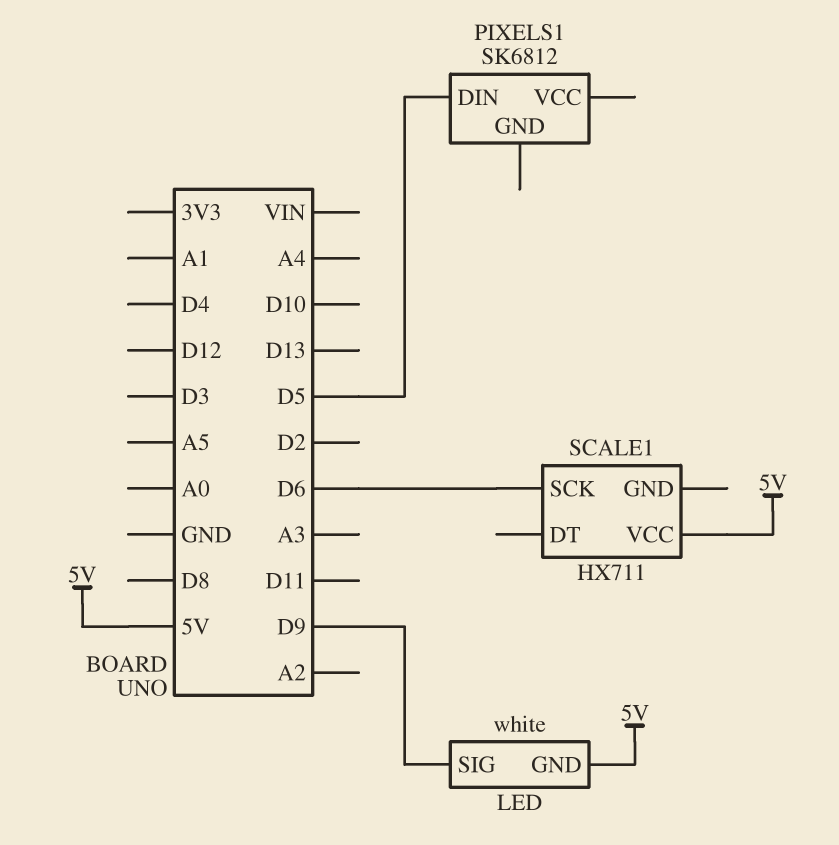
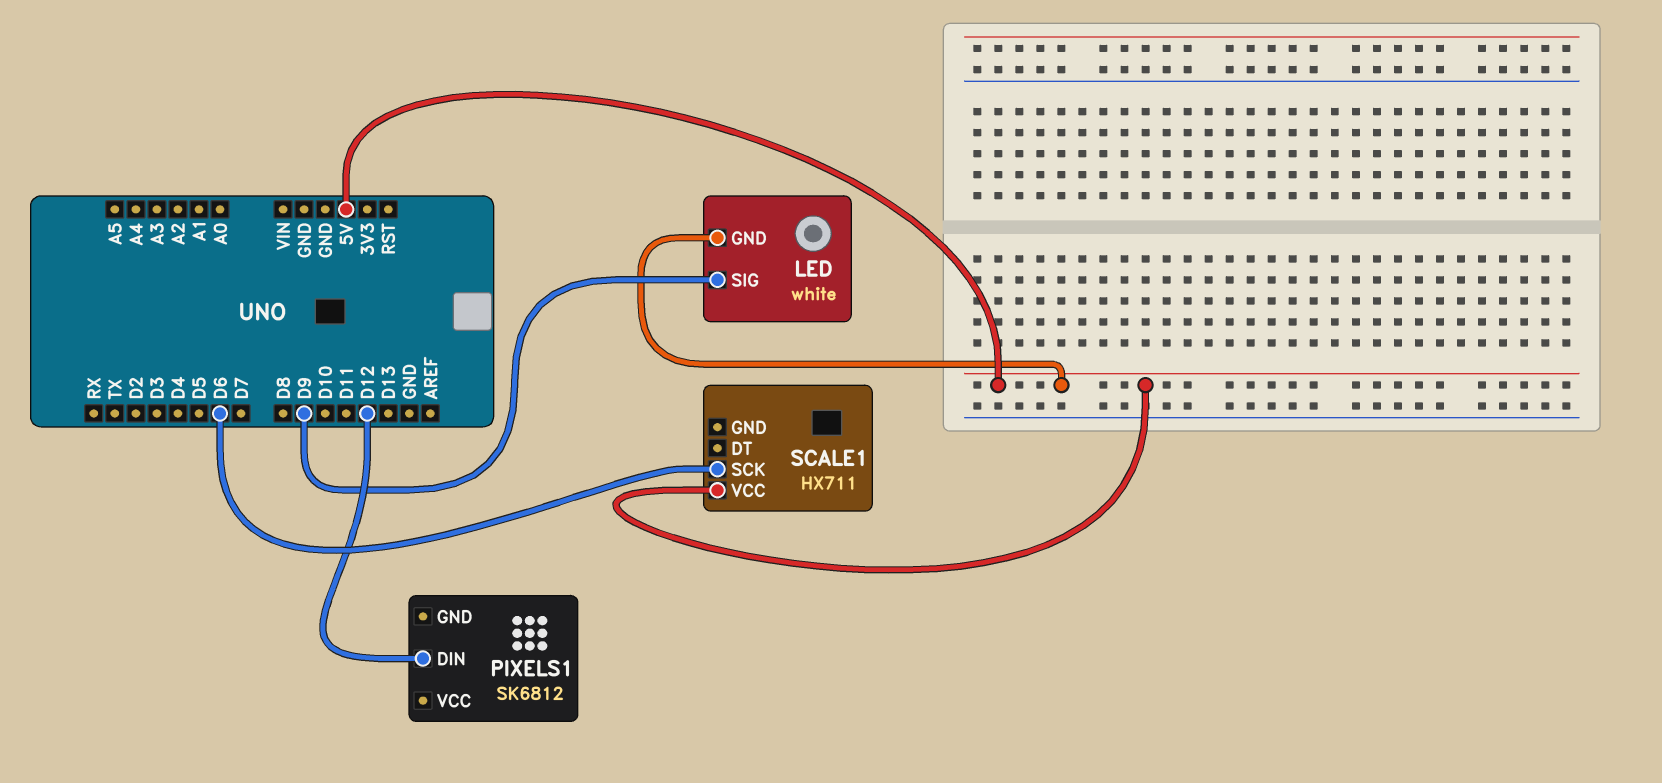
PIXELS1 pin DIN: D5 -> D12

